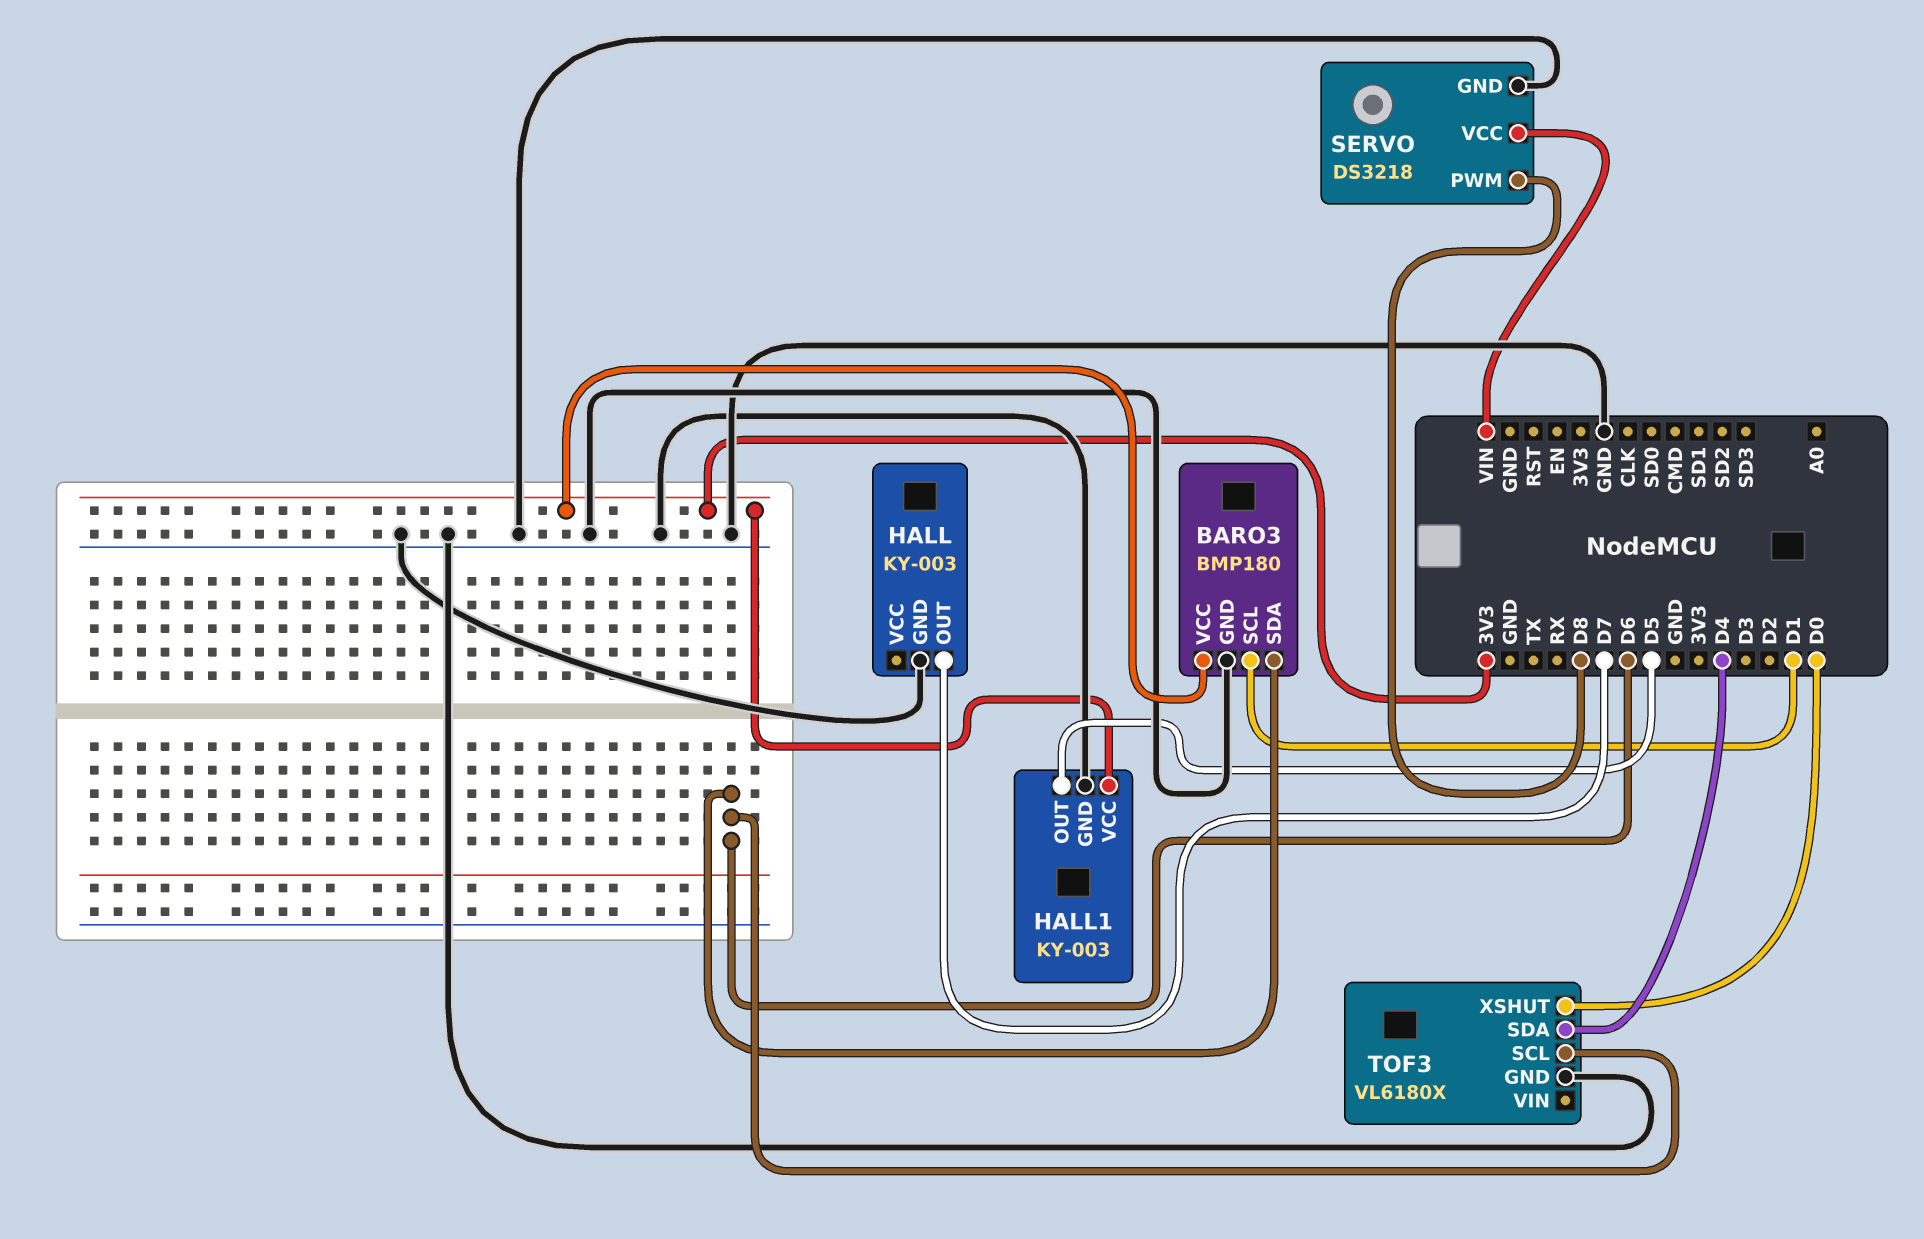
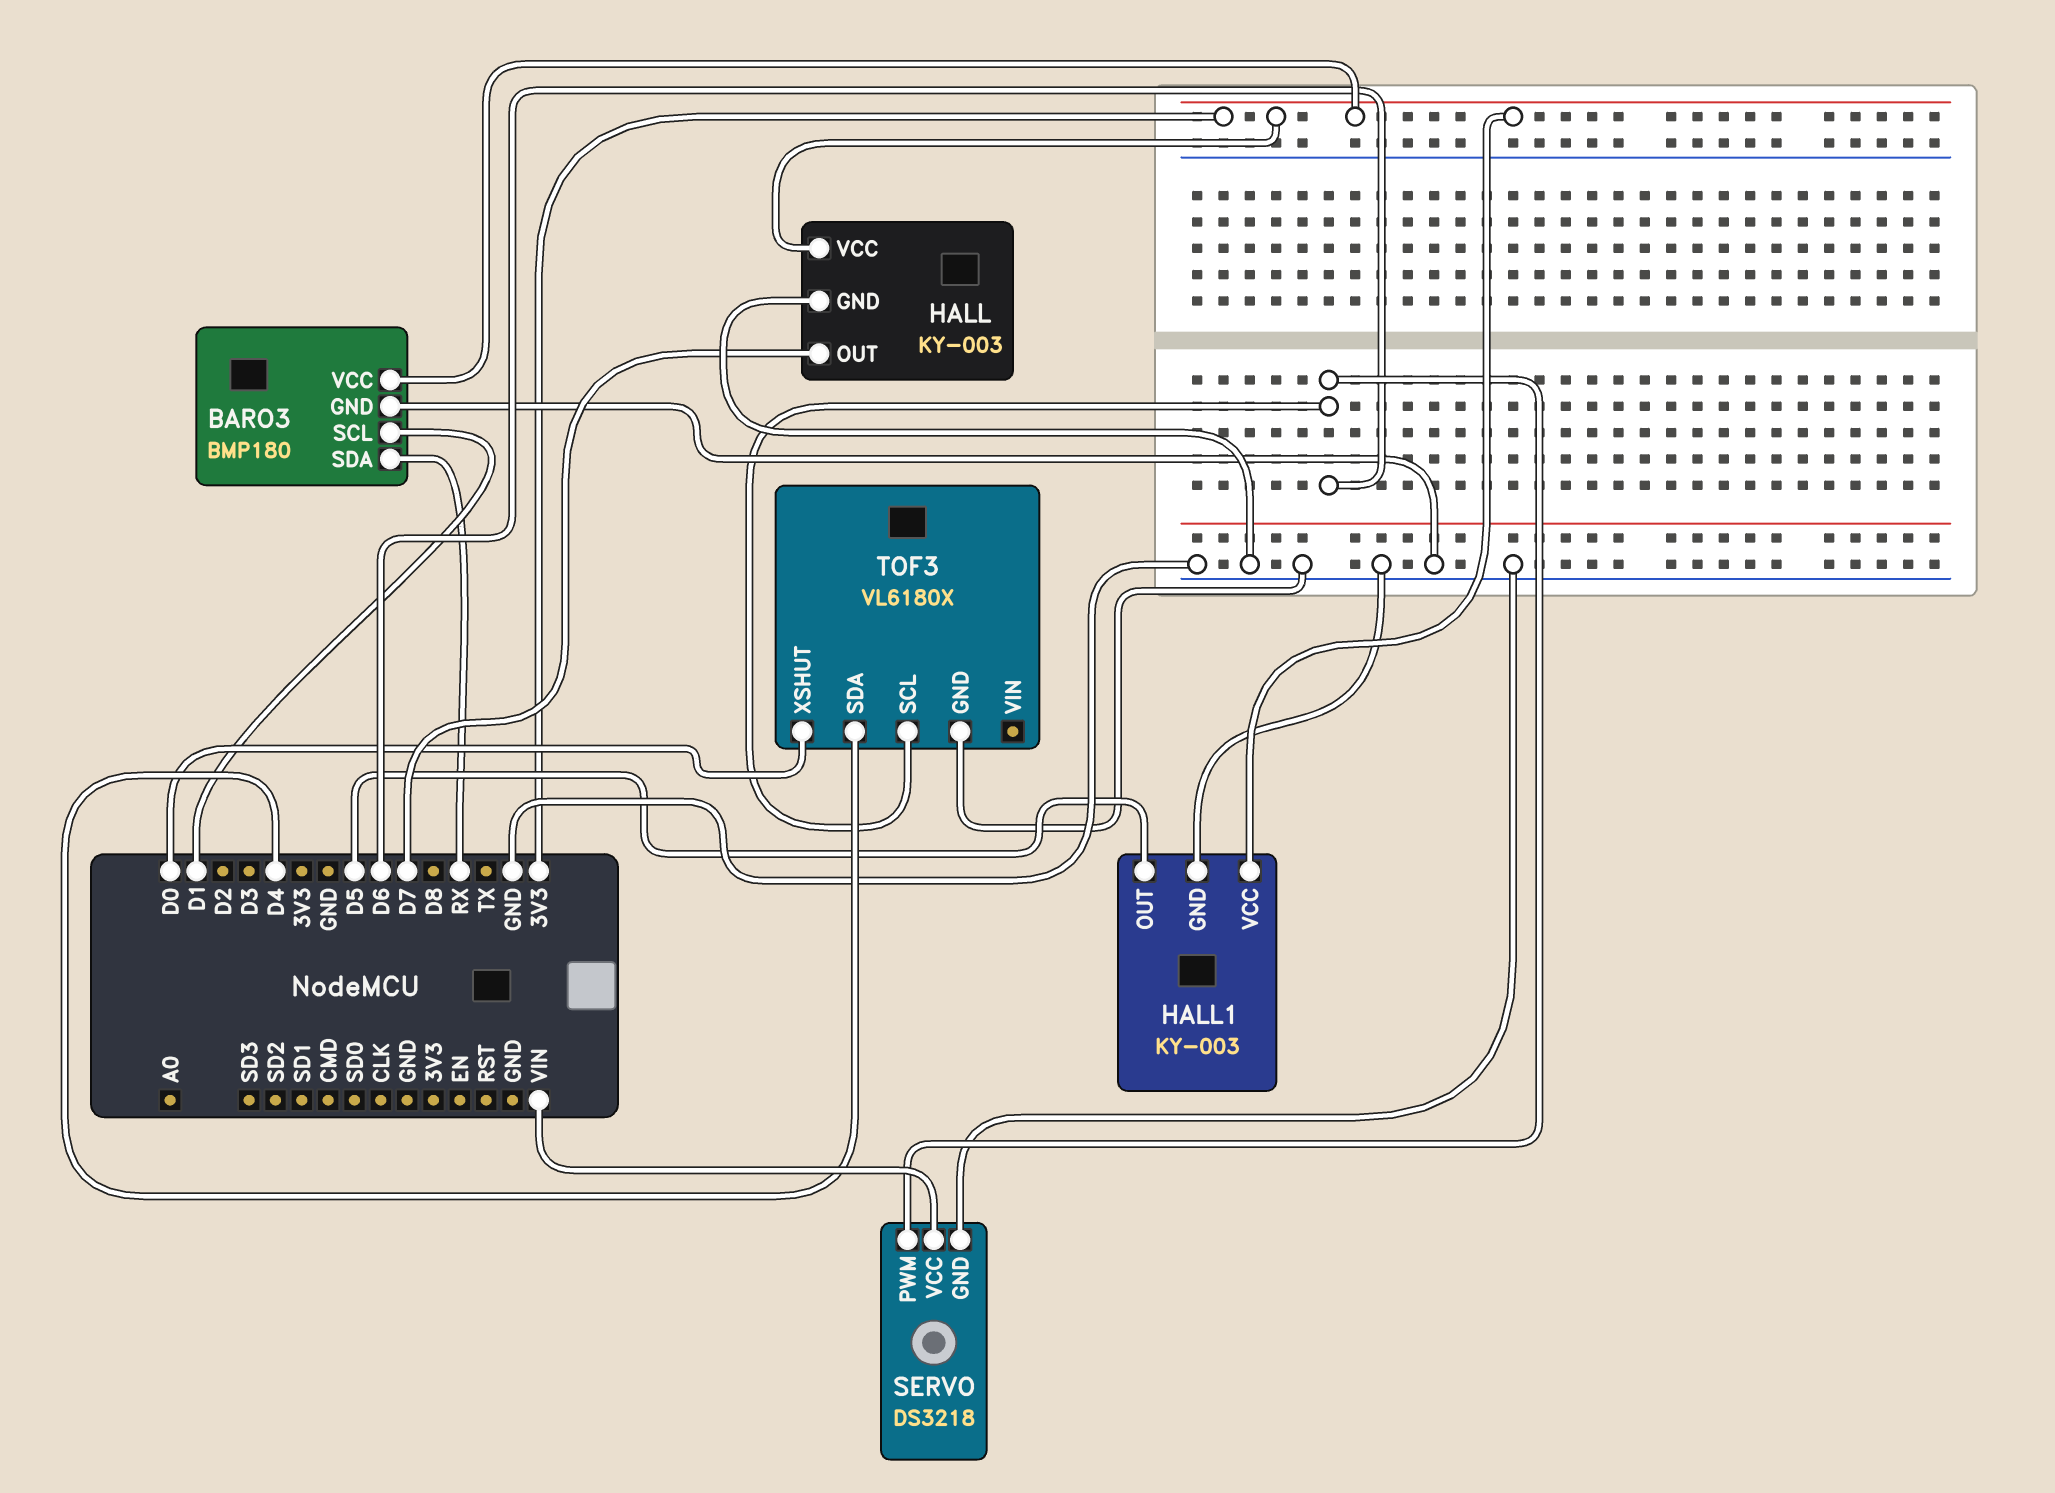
BARO3 pin SDA: D6 -> RX
HALL pin VCC: none -> 3V3
SERVO pin PWM: D8 -> D6

